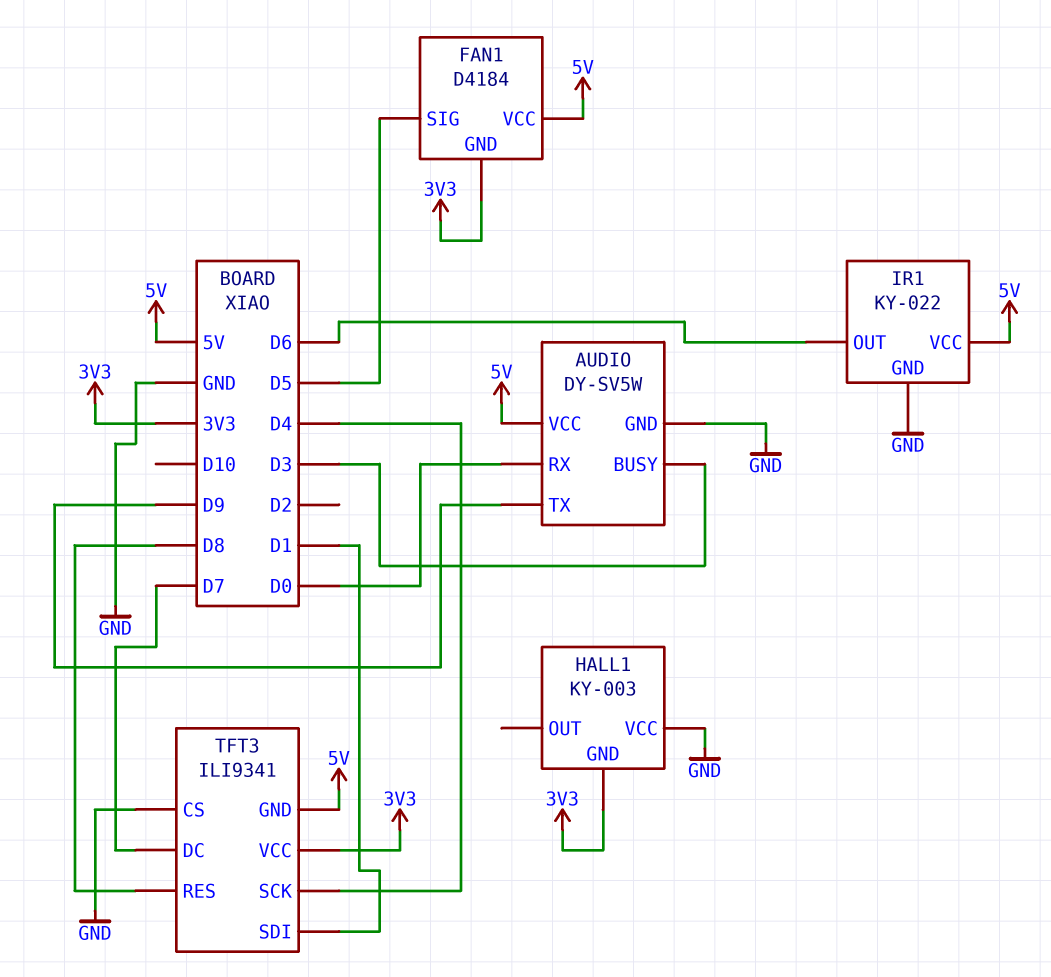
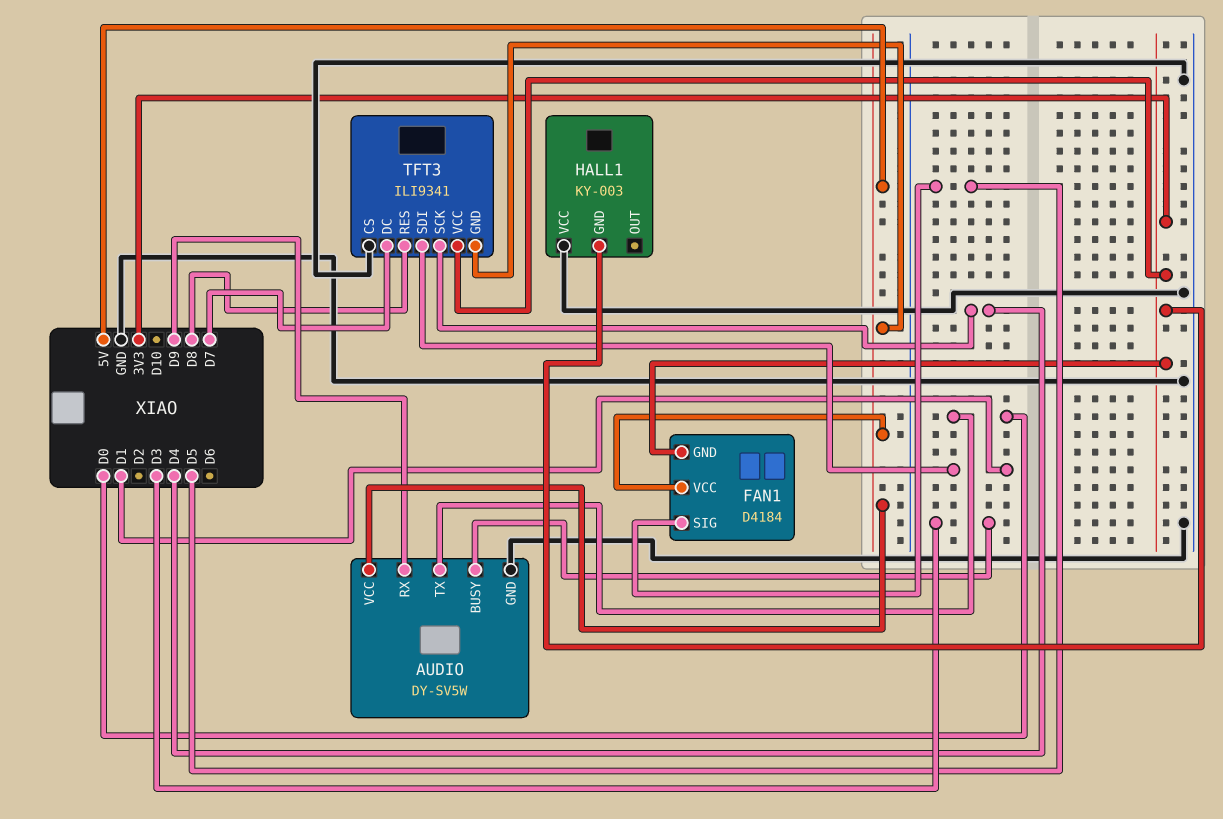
AUDIO pin RX: D0 -> D9
AUDIO pin TX: D9 -> D0
IR1: KY-022 -> none
IR1 pin GND: GND -> none
IR1 pin OUT: D6 -> none
IR1 pin VCC: 5V -> none

